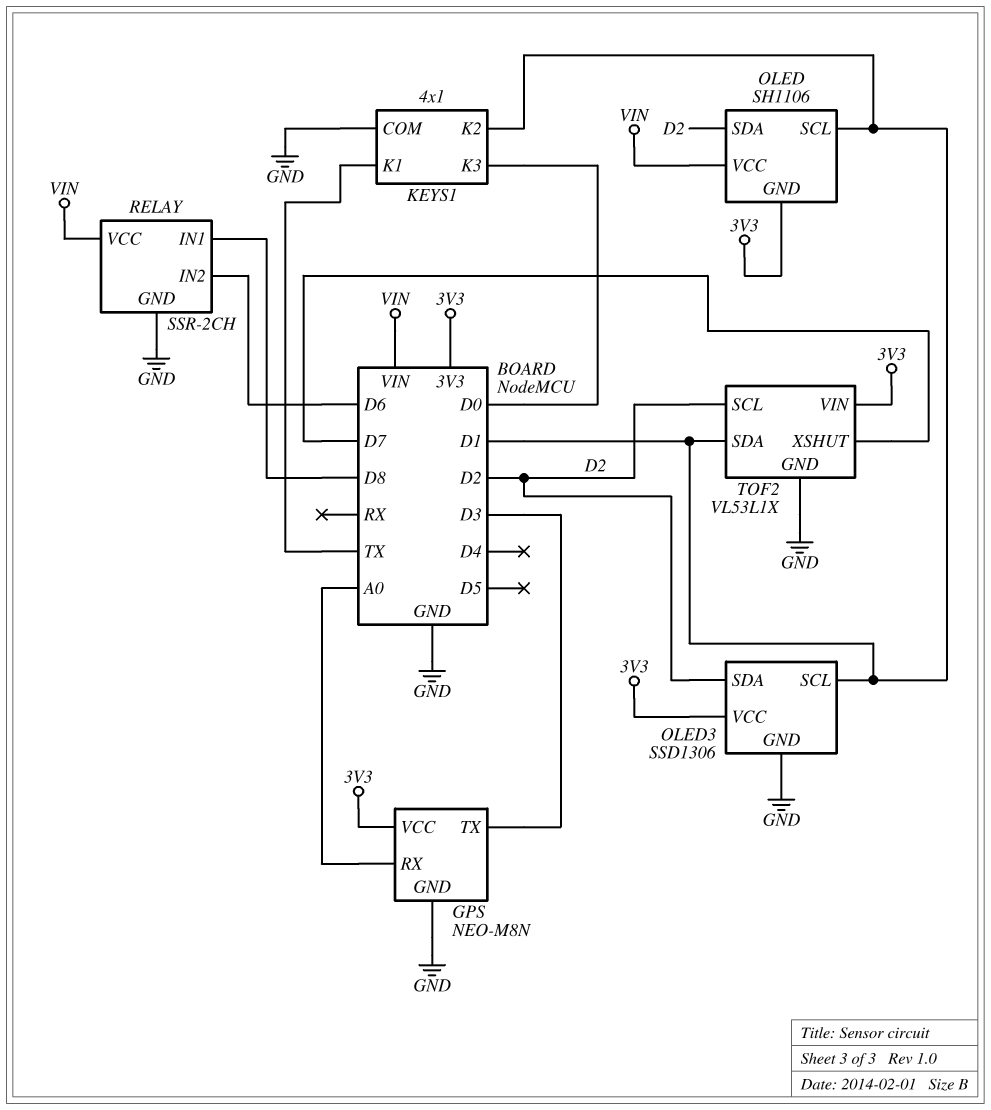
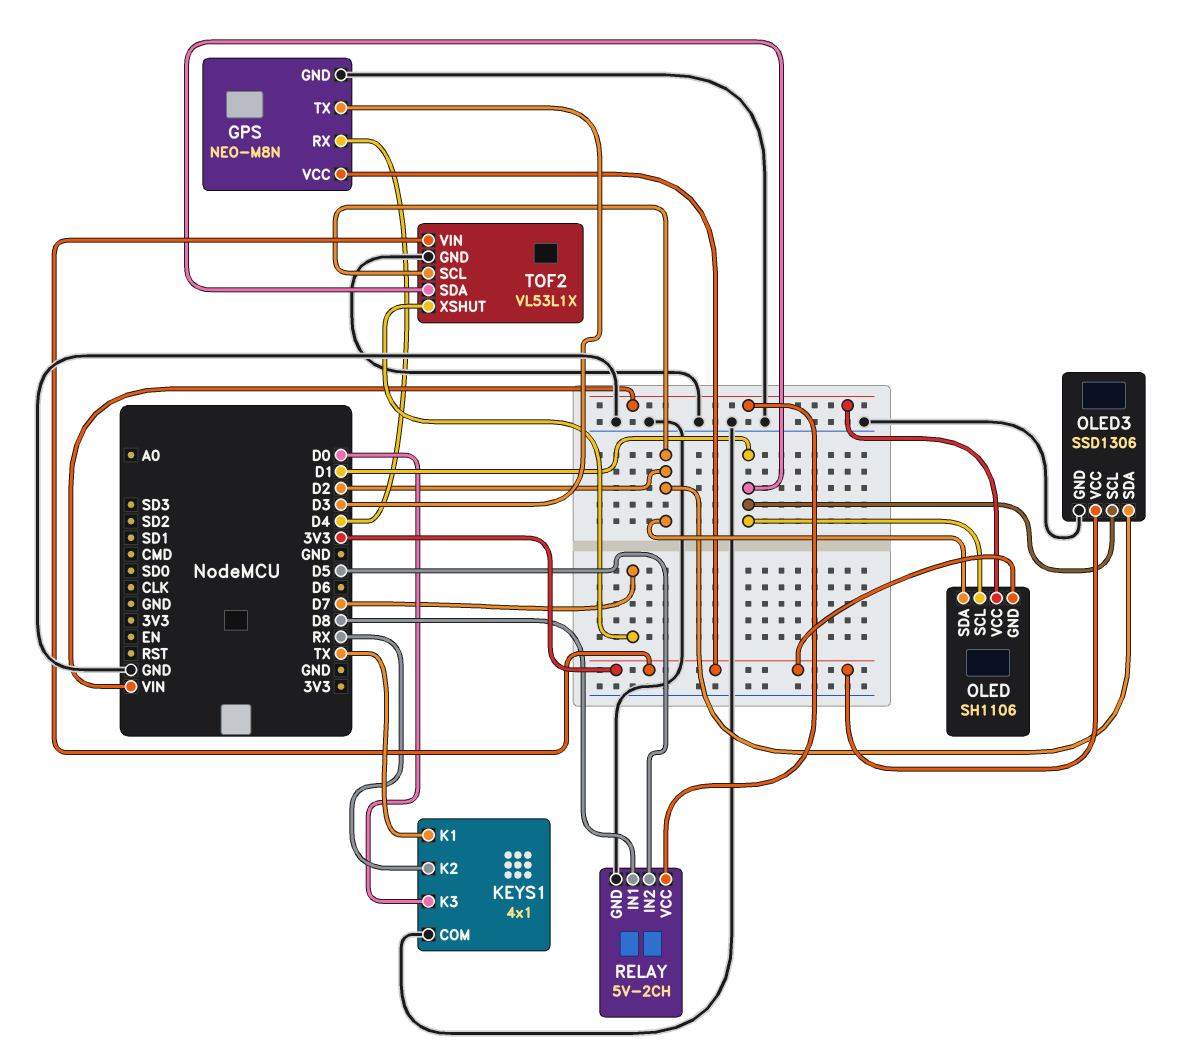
GPS pin RX: A0 -> D4
KEYS1 pin K2: D1 -> RX
RELAY: SSR-2CH -> 5V-2CH
RELAY pin IN2: D6 -> D5

